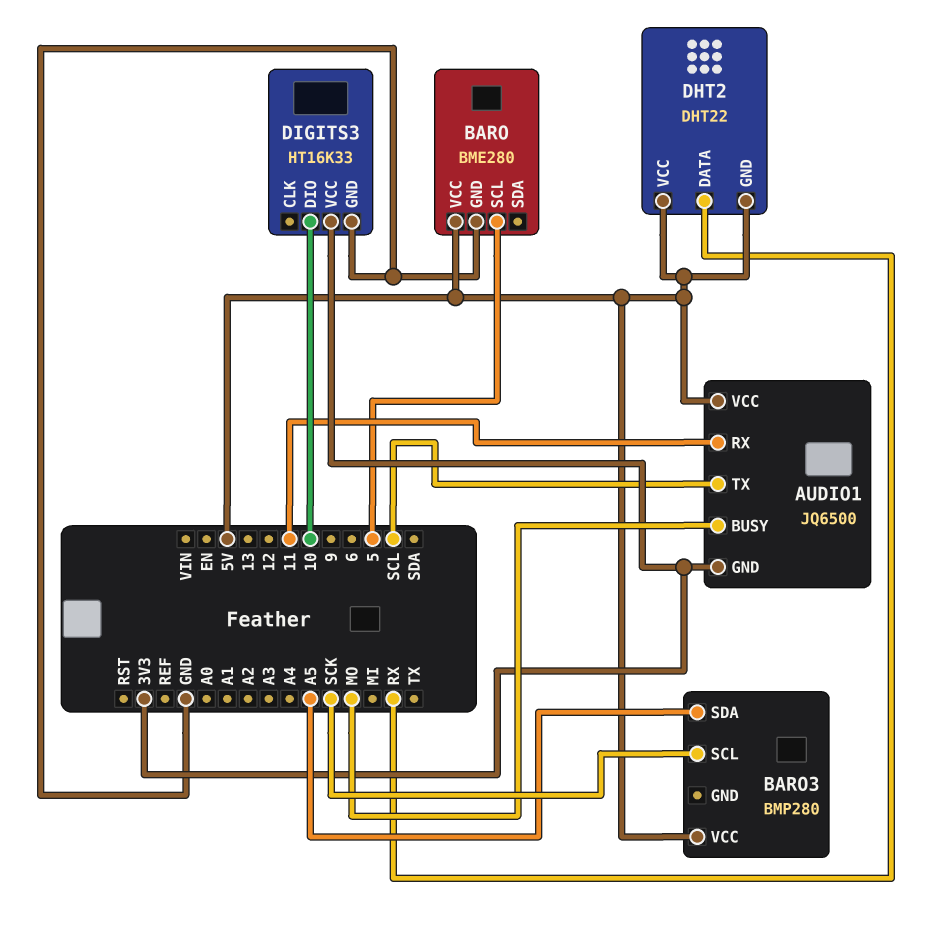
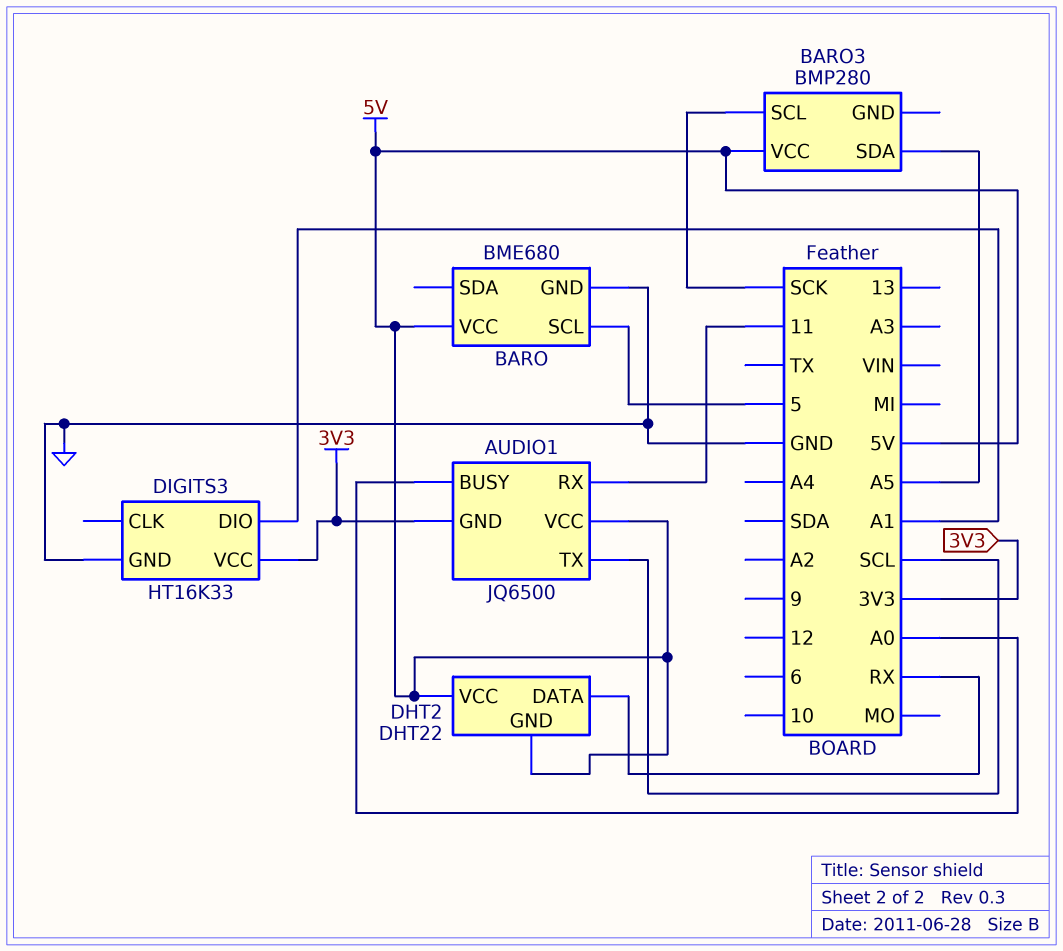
AUDIO1 pin BUSY: MO -> A0
BARO: BME280 -> BME680
DIGITS3 pin DIO: 10 -> A1

